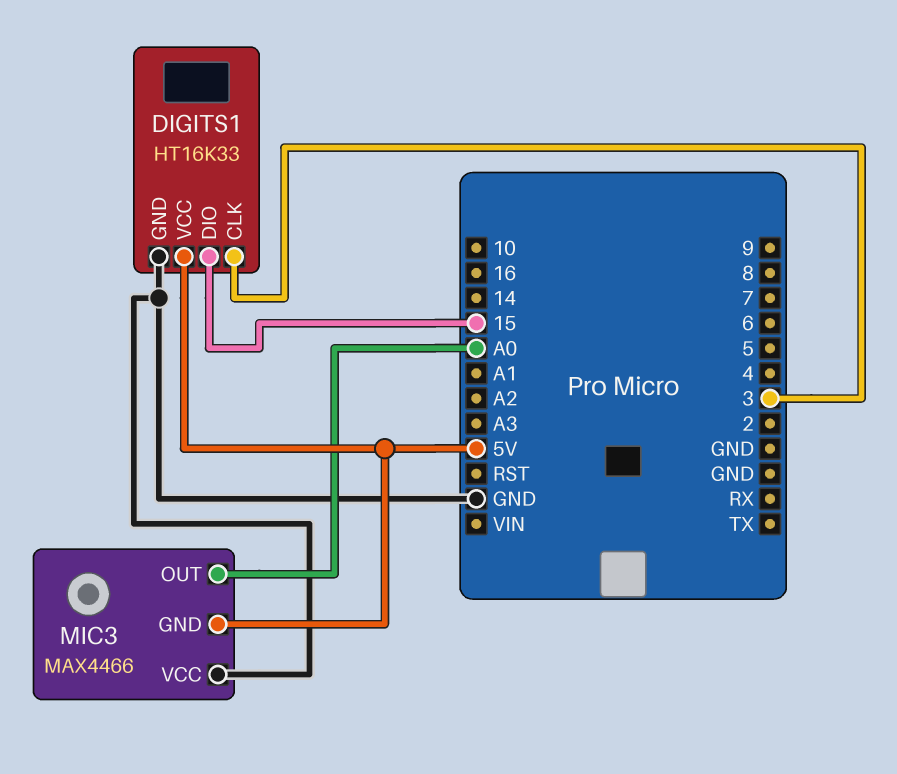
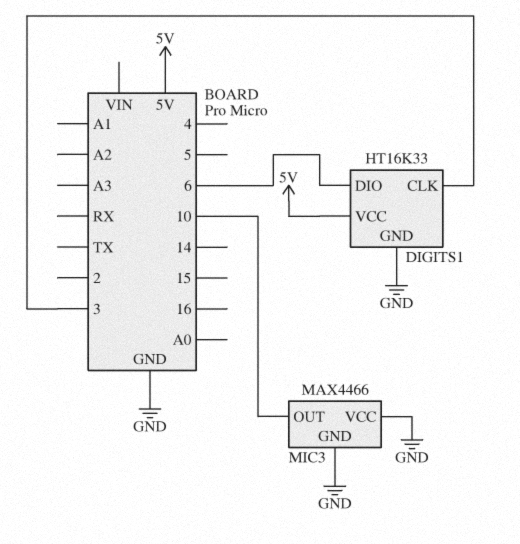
DIGITS1 pin DIO: 15 -> 6
MIC3 pin GND: 5V -> GND
MIC3 pin OUT: A0 -> 10

